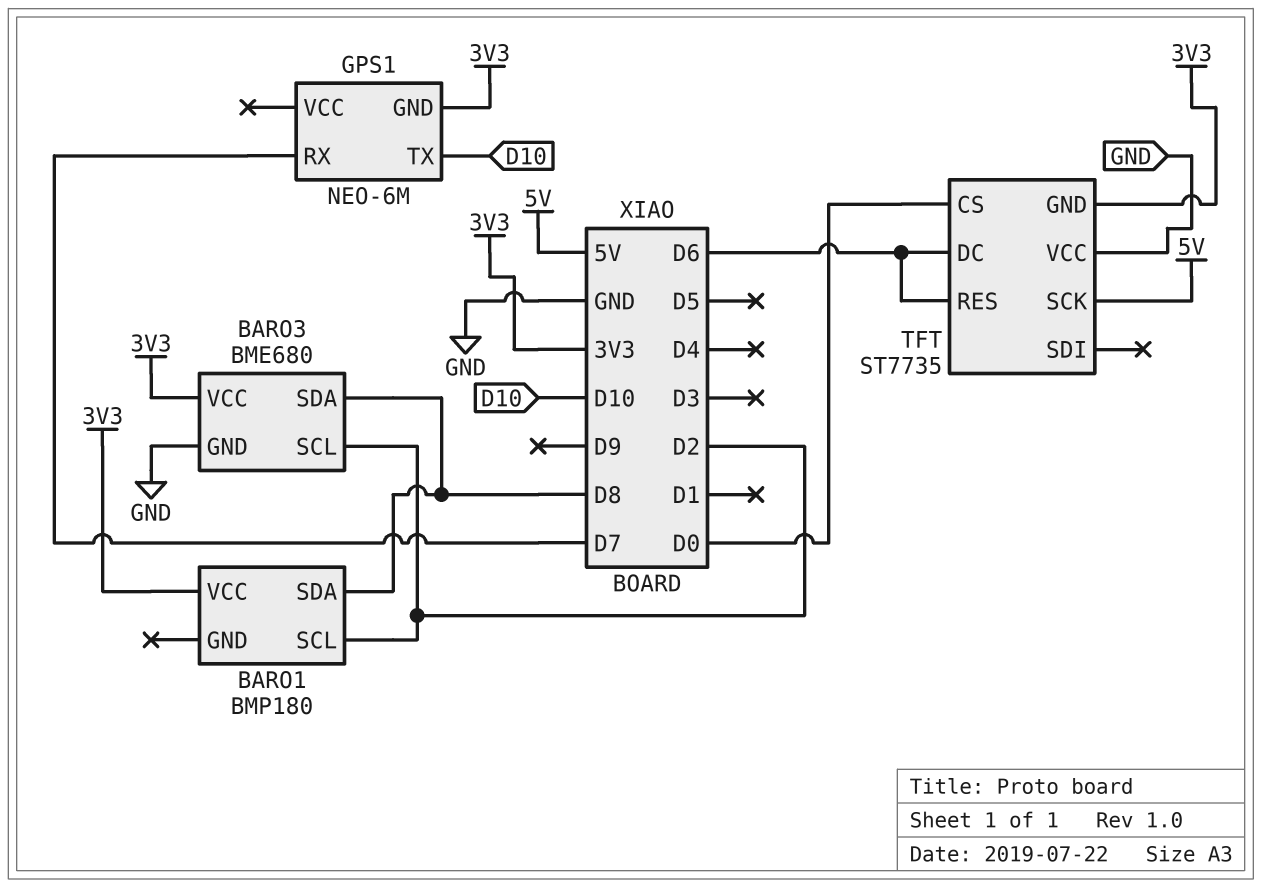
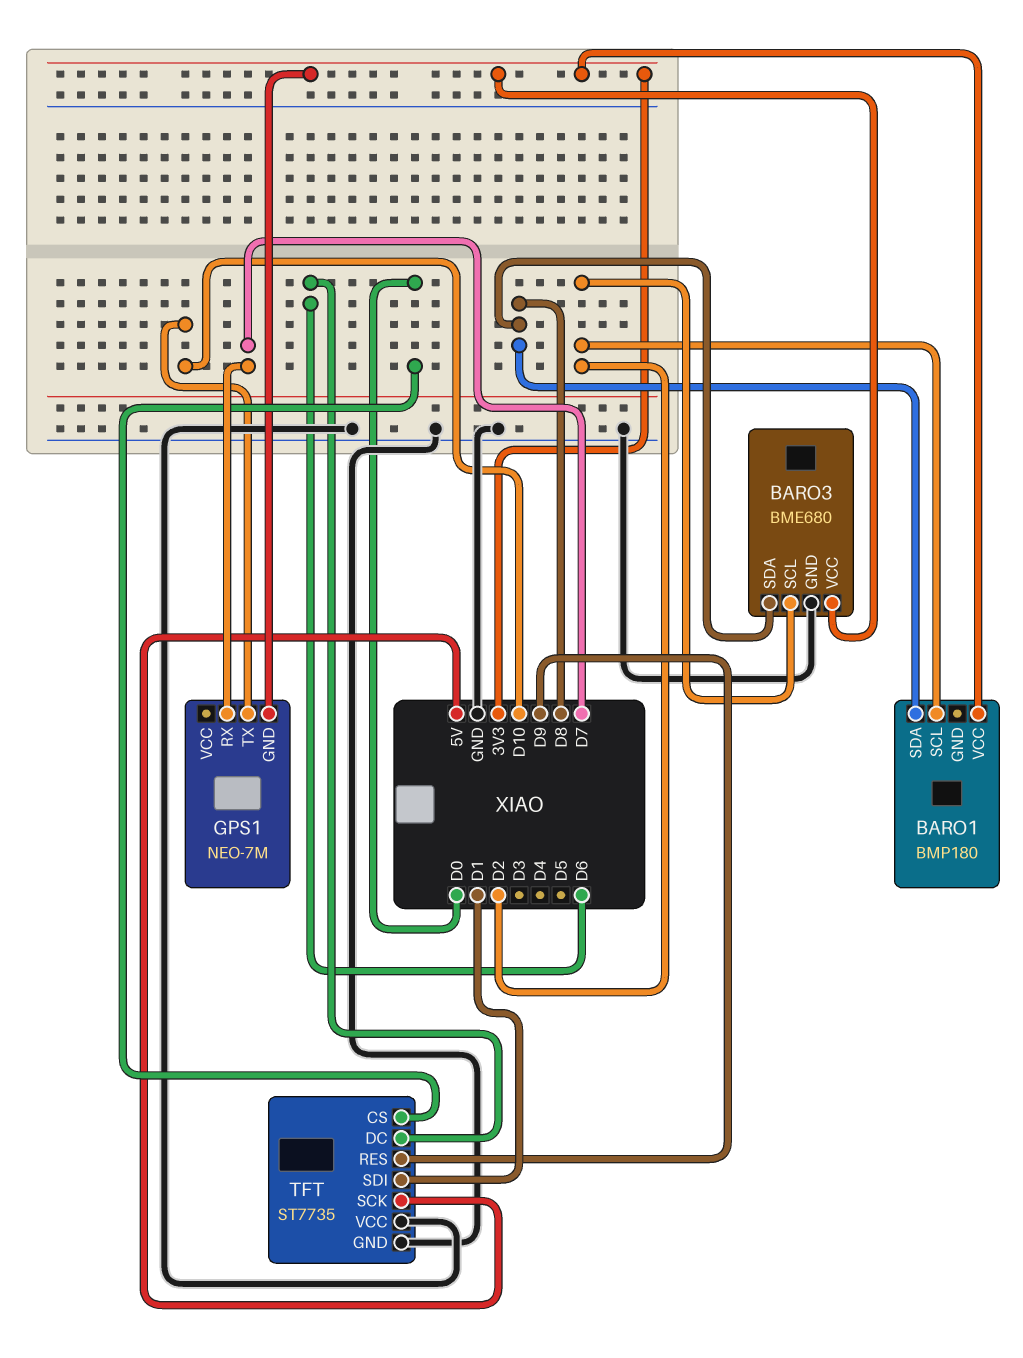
GPS1: NEO-6M -> NEO-7M
TFT pin GND: 3V3 -> GND
TFT pin RES: D6 -> D9
TFT pin SDI: none -> D1

